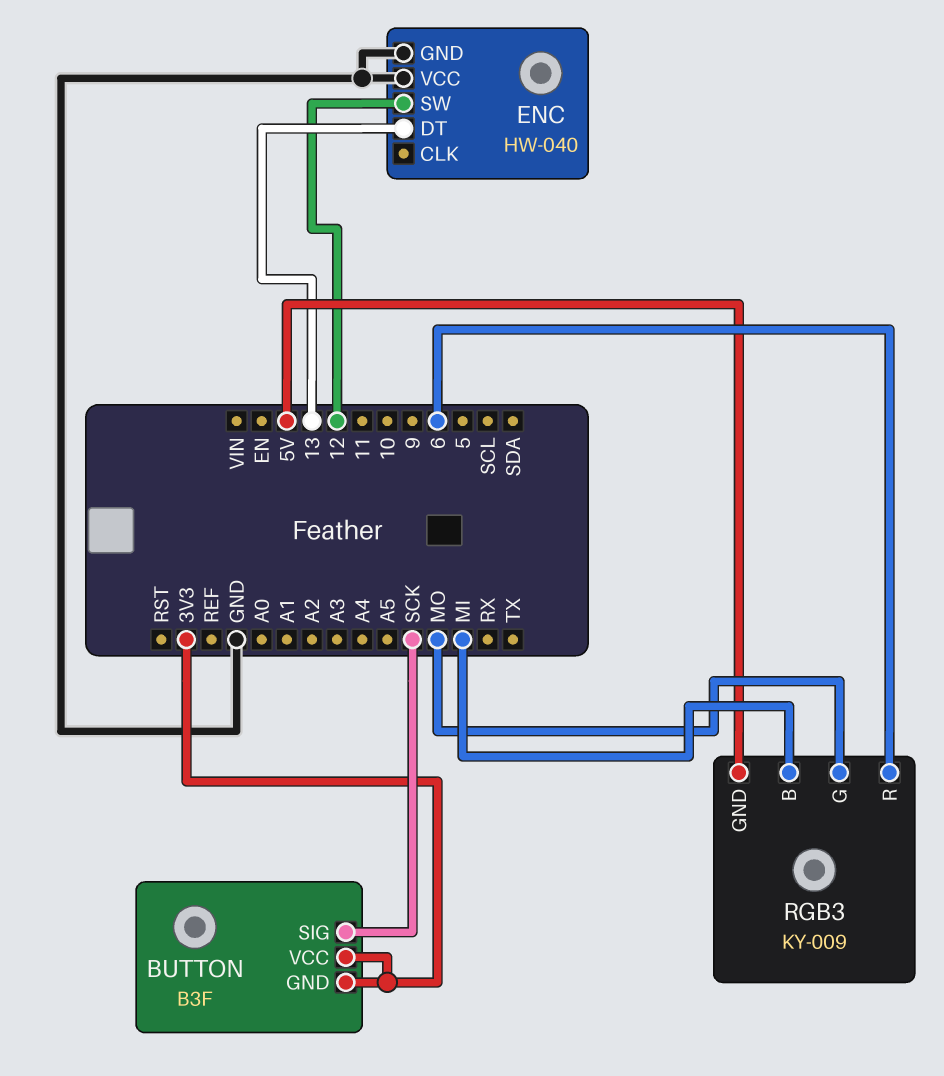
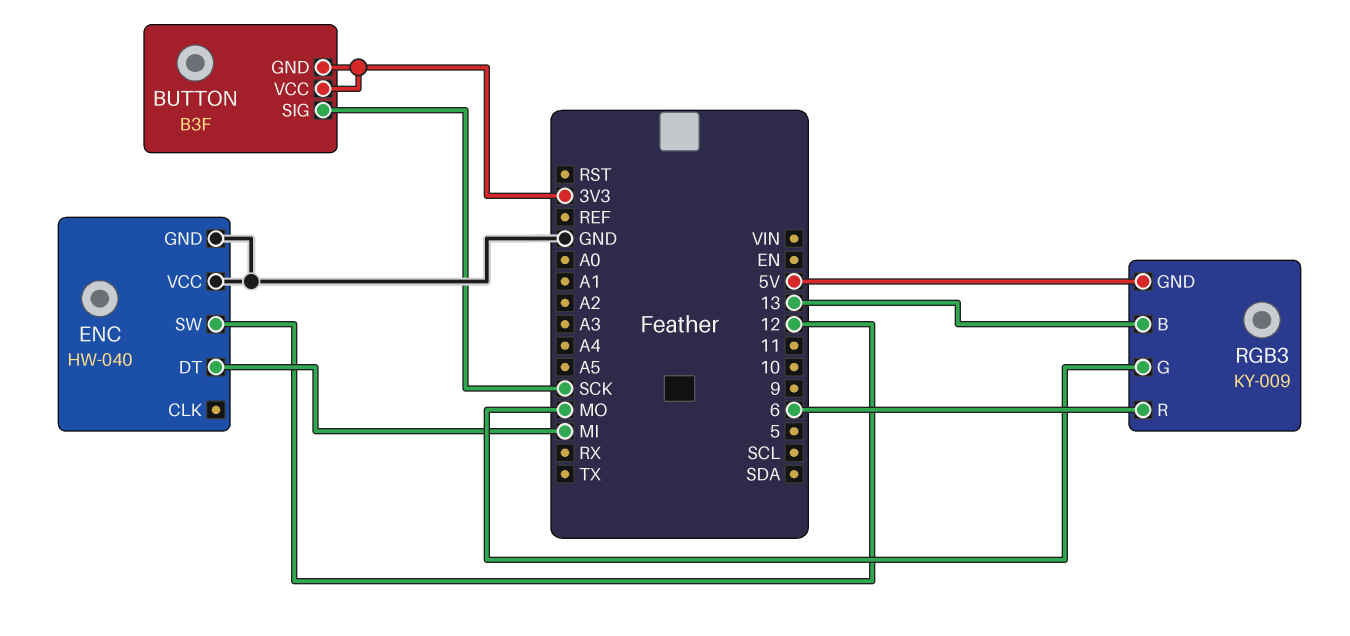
ENC pin DT: 13 -> MI
RGB3 pin B: MI -> 13

